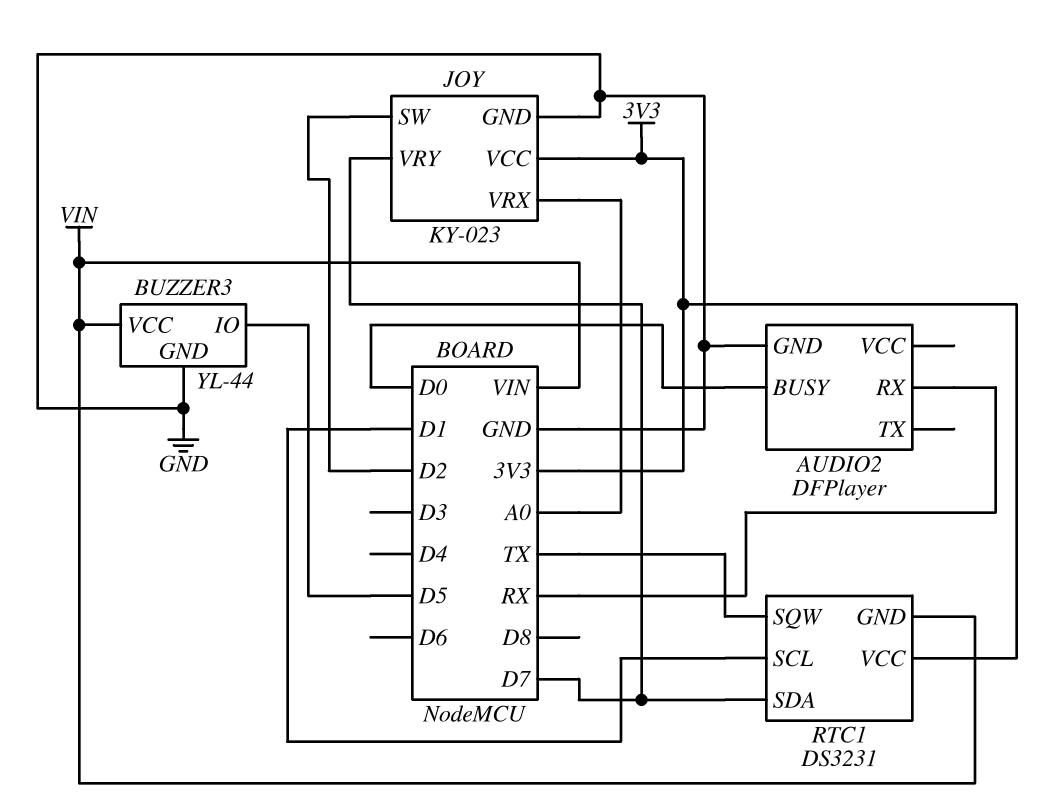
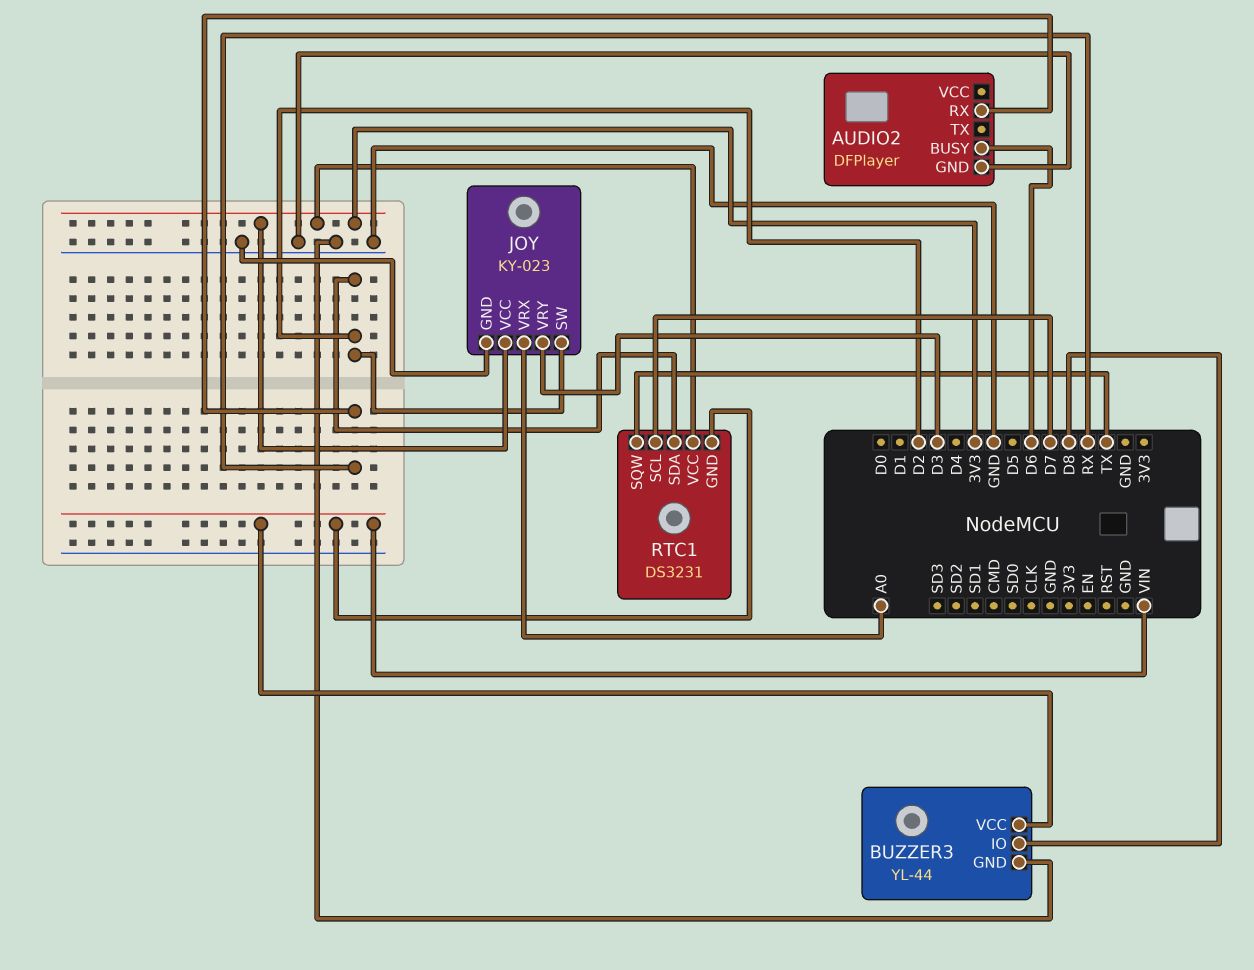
AUDIO2 pin BUSY: D0 -> D6
BUZZER3 pin IO: D5 -> D8
JOY pin VRY: D7 -> D3
RTC1 pin SCL: D1 -> D7
RTC1 pin SDA: D7 -> D2

